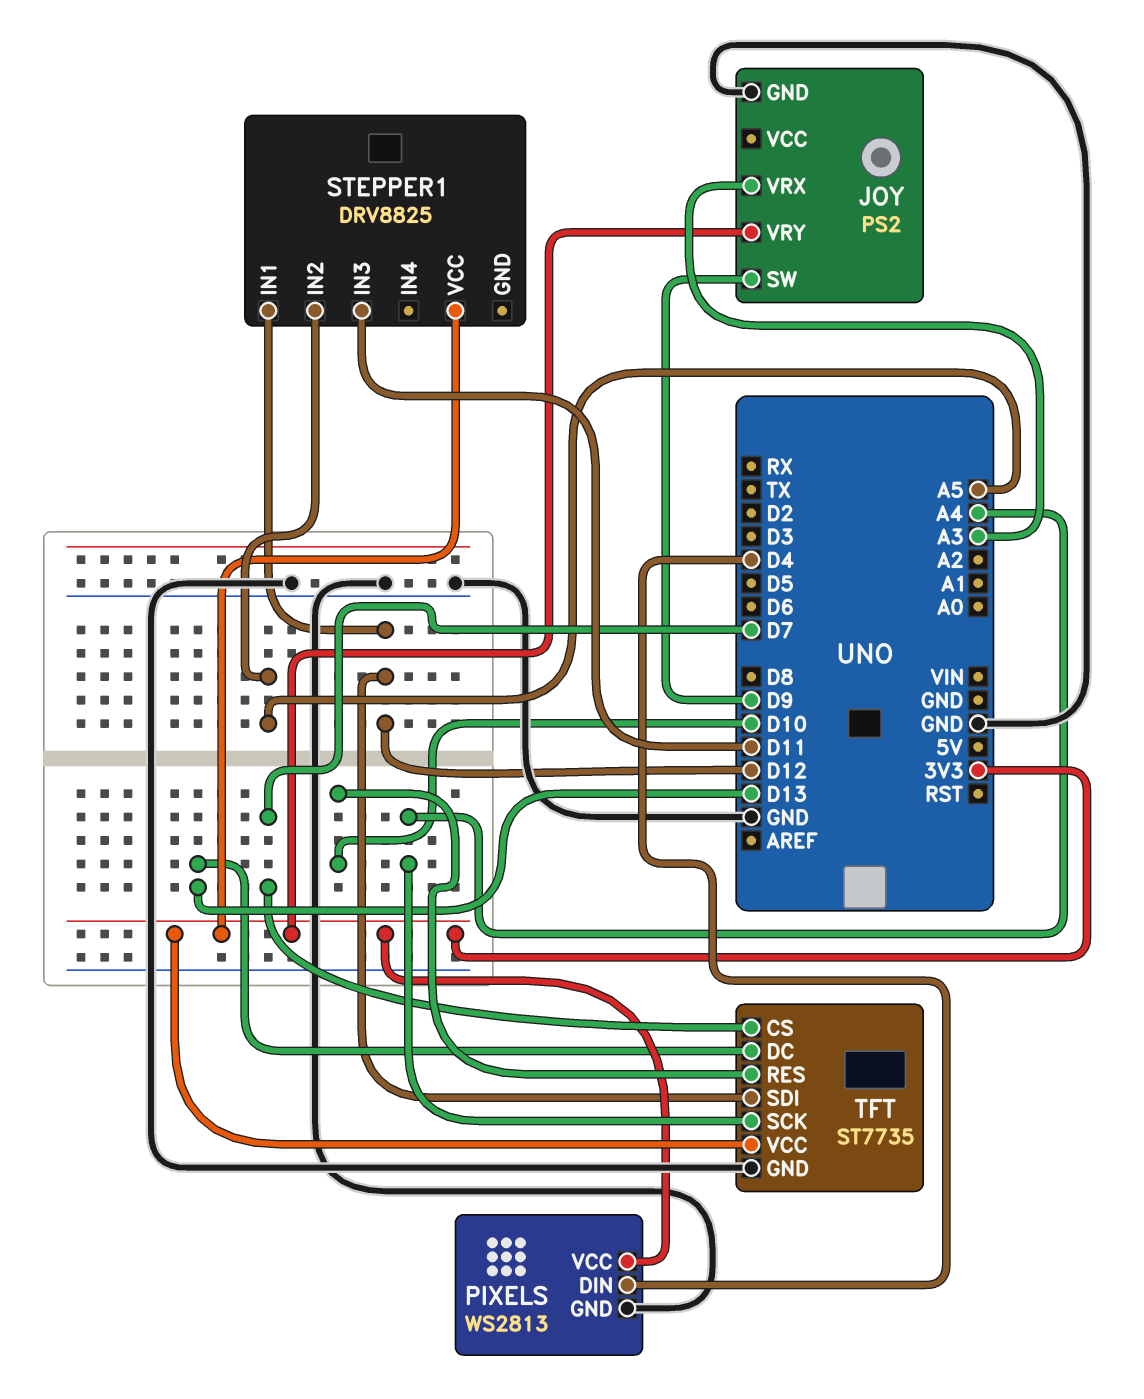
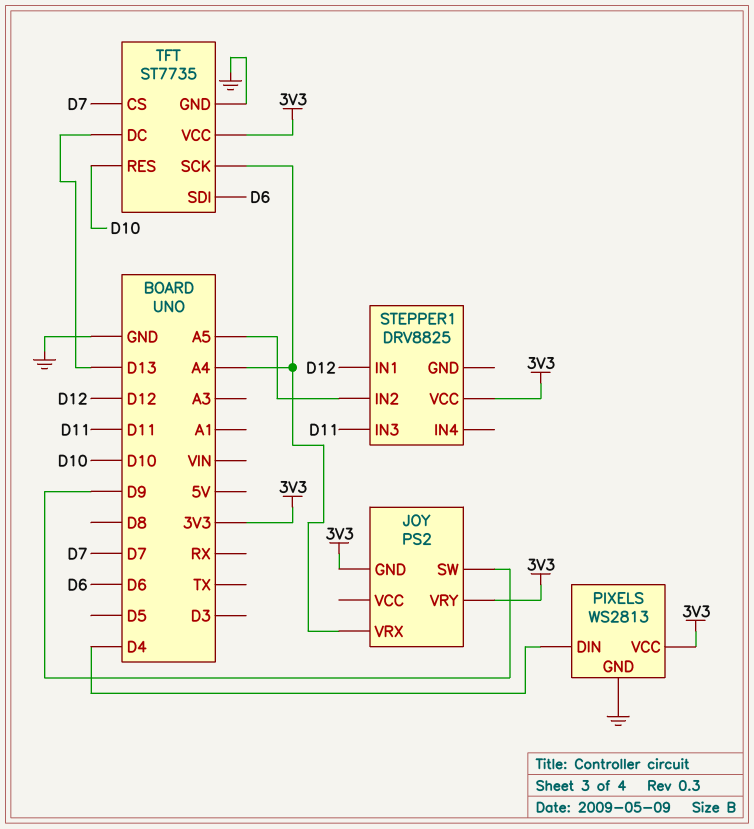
JOY pin GND: GND -> 3V3
JOY pin VRX: A3 -> A4
TFT pin SDI: D12 -> D6

